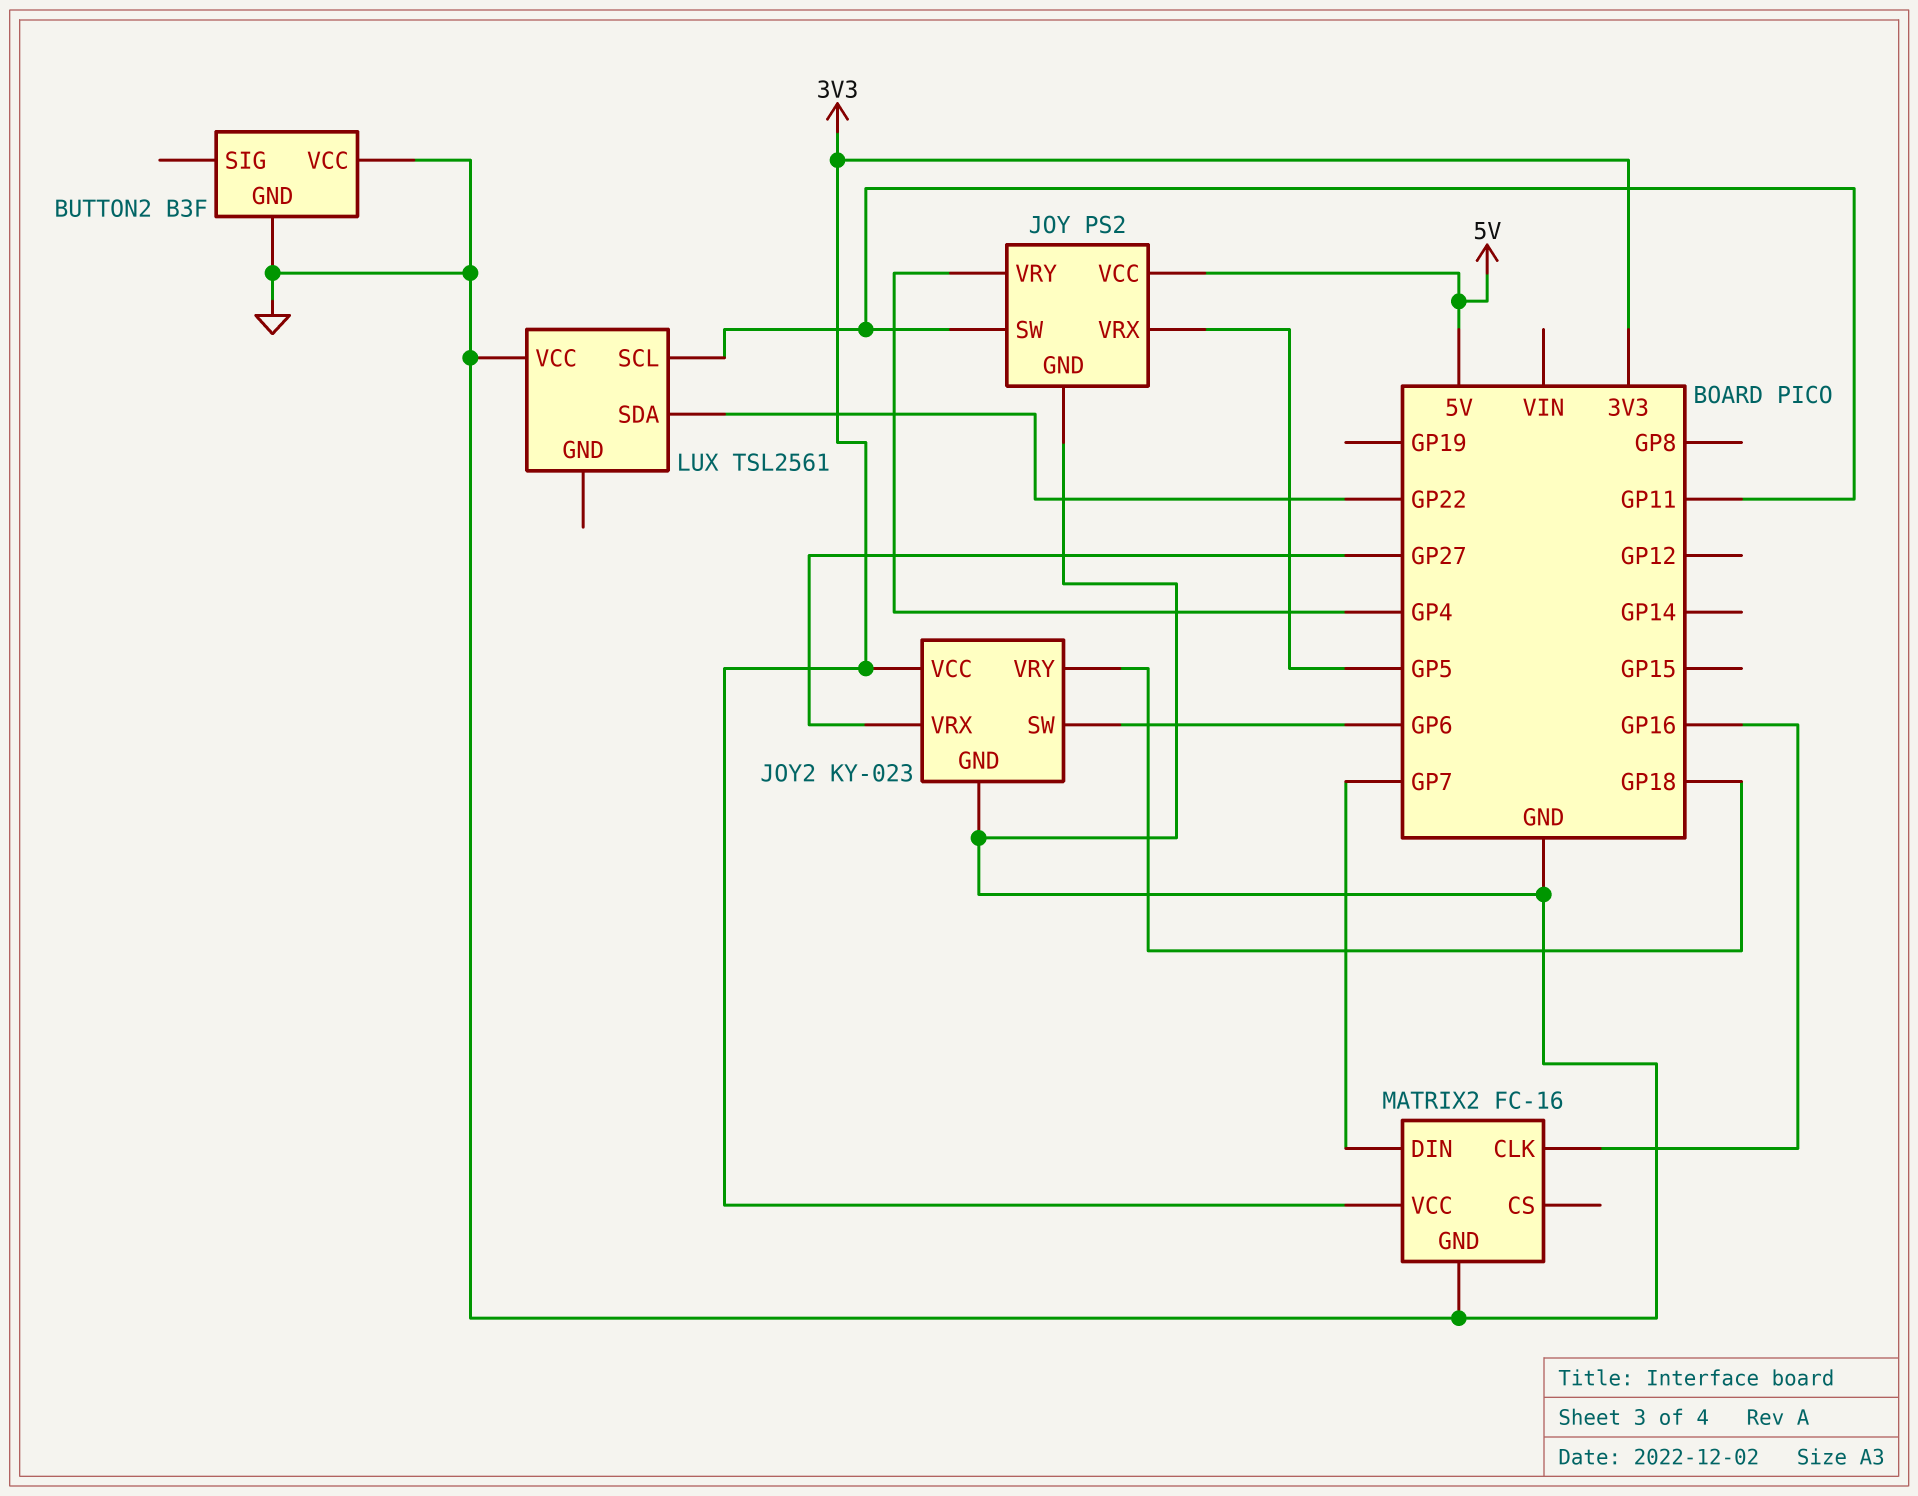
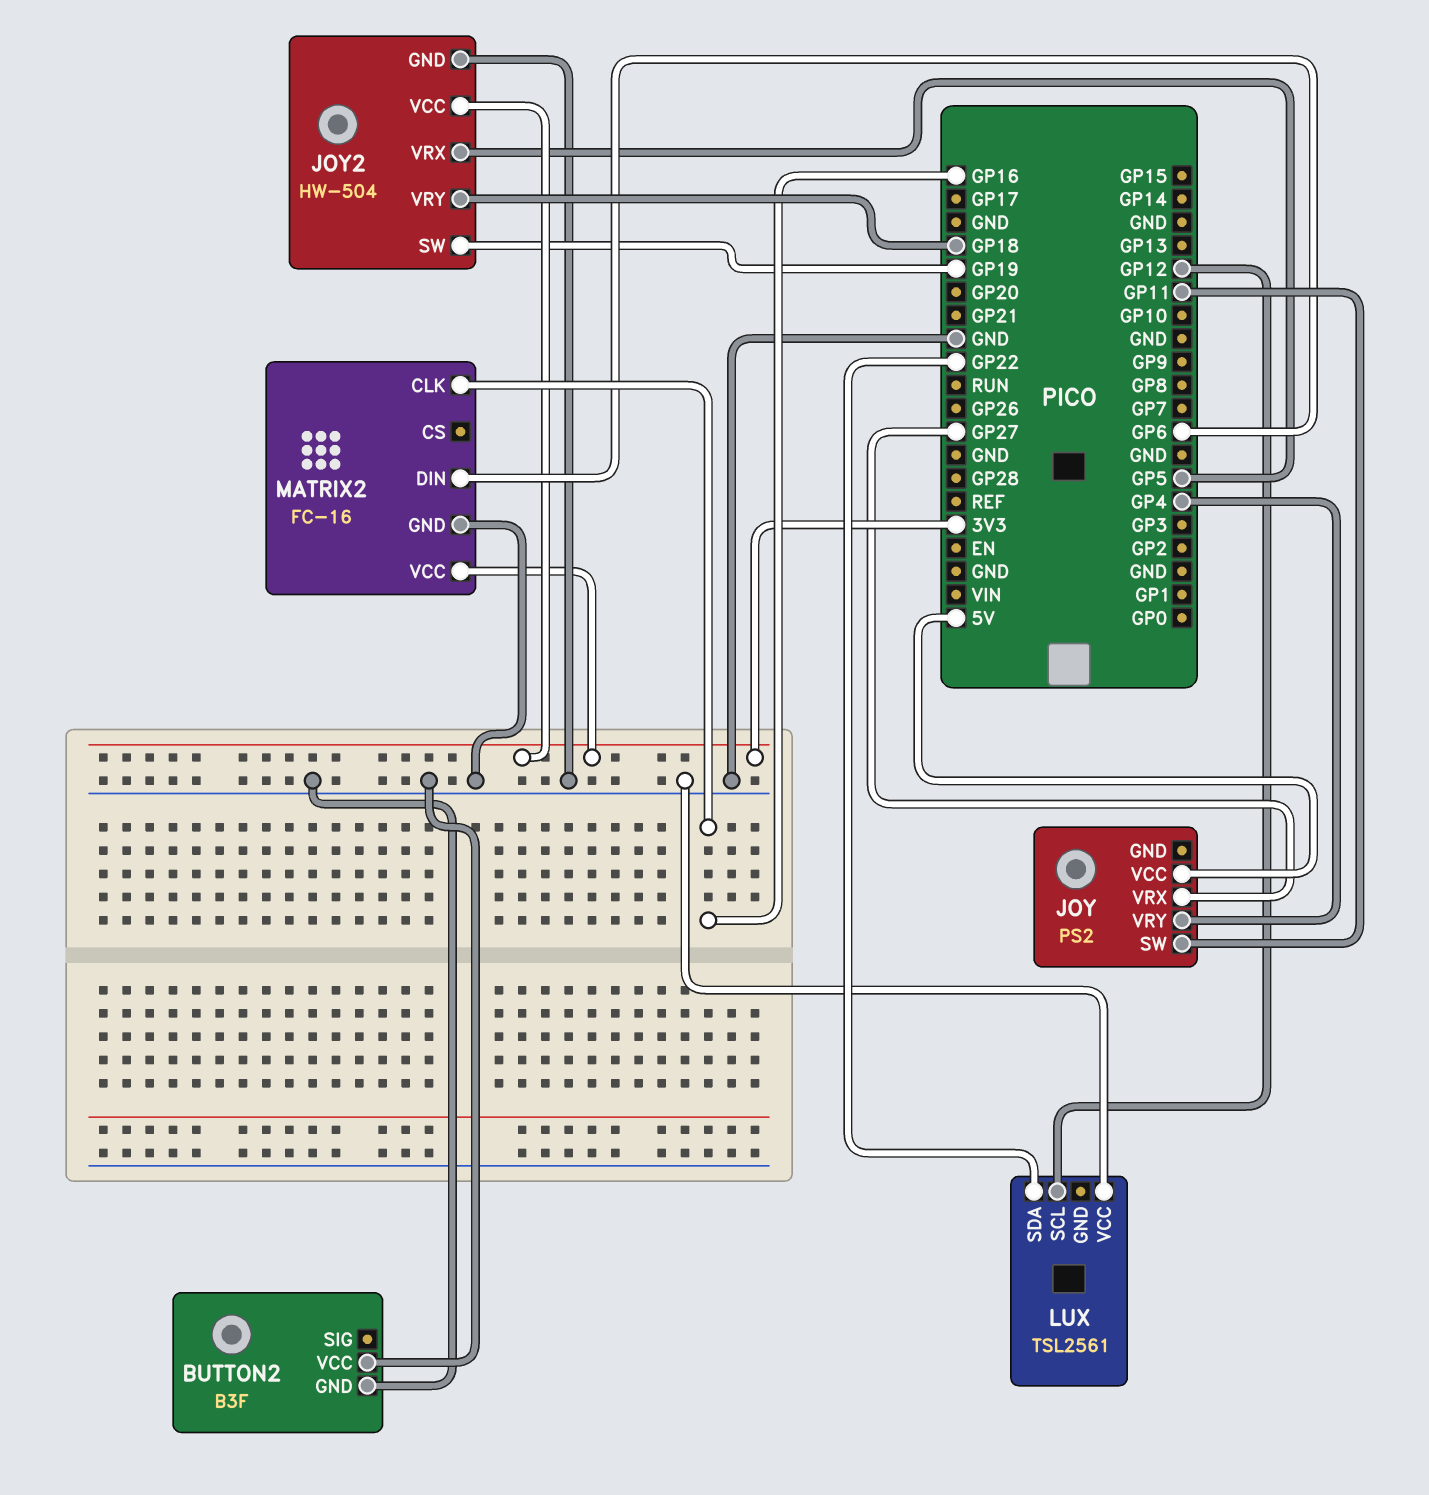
JOY pin GND: GND -> none
JOY pin VRX: GP5 -> GP27
JOY2: KY-023 -> HW-504
JOY2 pin SW: GP6 -> GP19
JOY2 pin VRX: GP27 -> GP5
LUX pin SCL: GP11 -> GP12
MATRIX2 pin DIN: GP7 -> GP6

